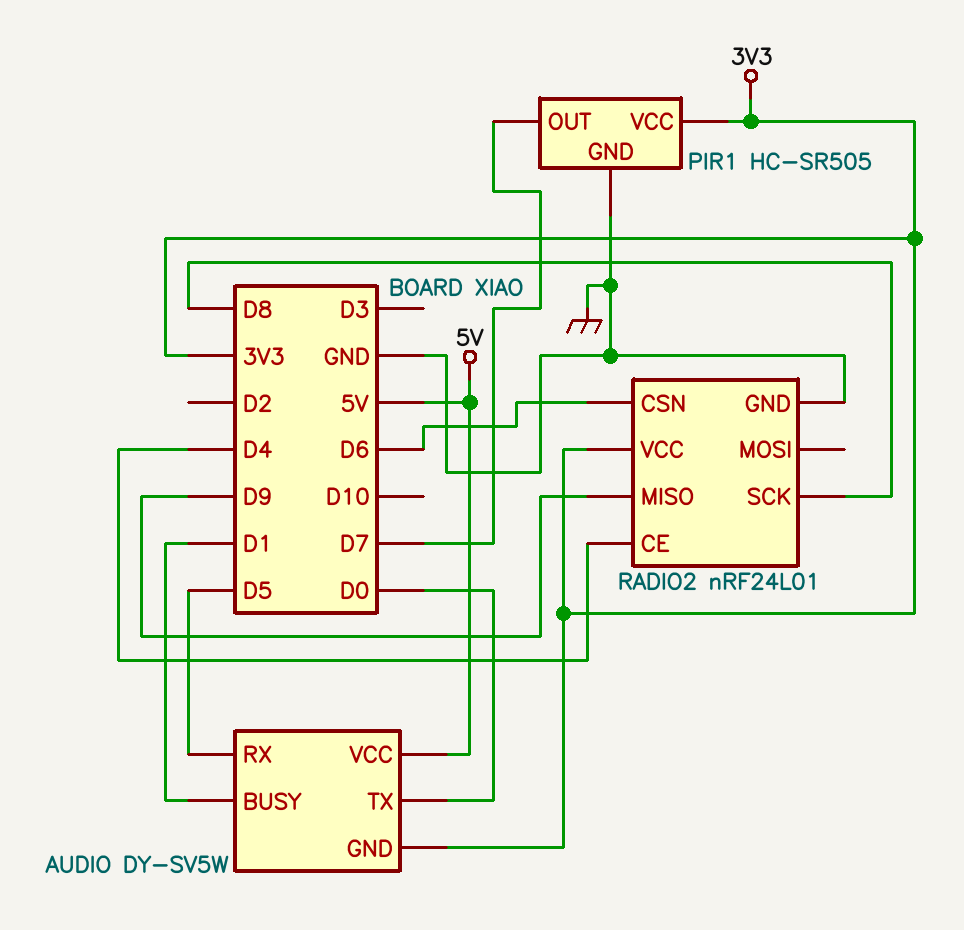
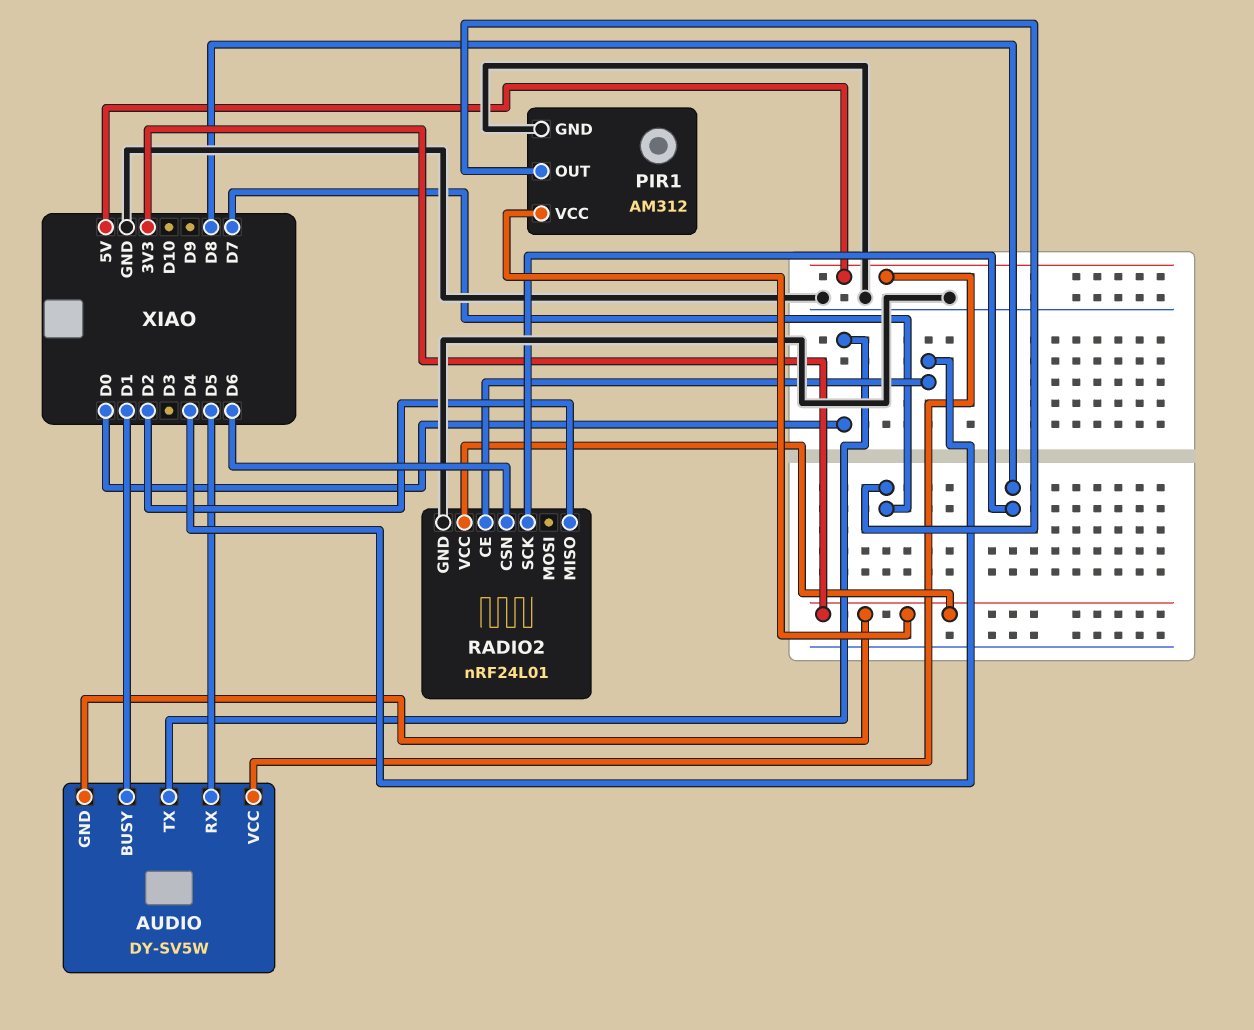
PIR1: HC-SR505 -> AM312
RADIO2 pin MISO: D9 -> D2

